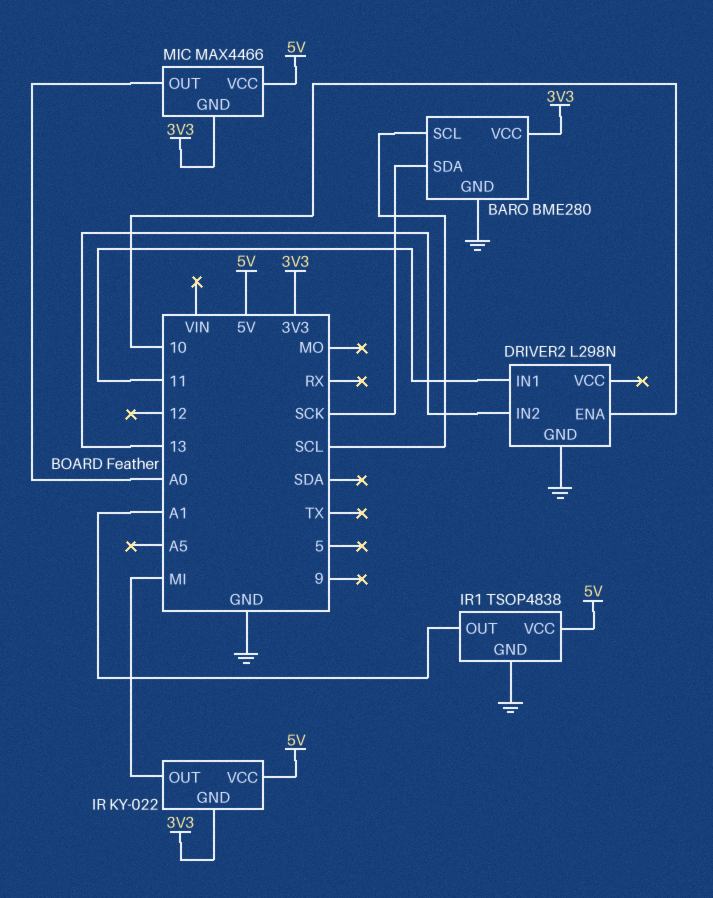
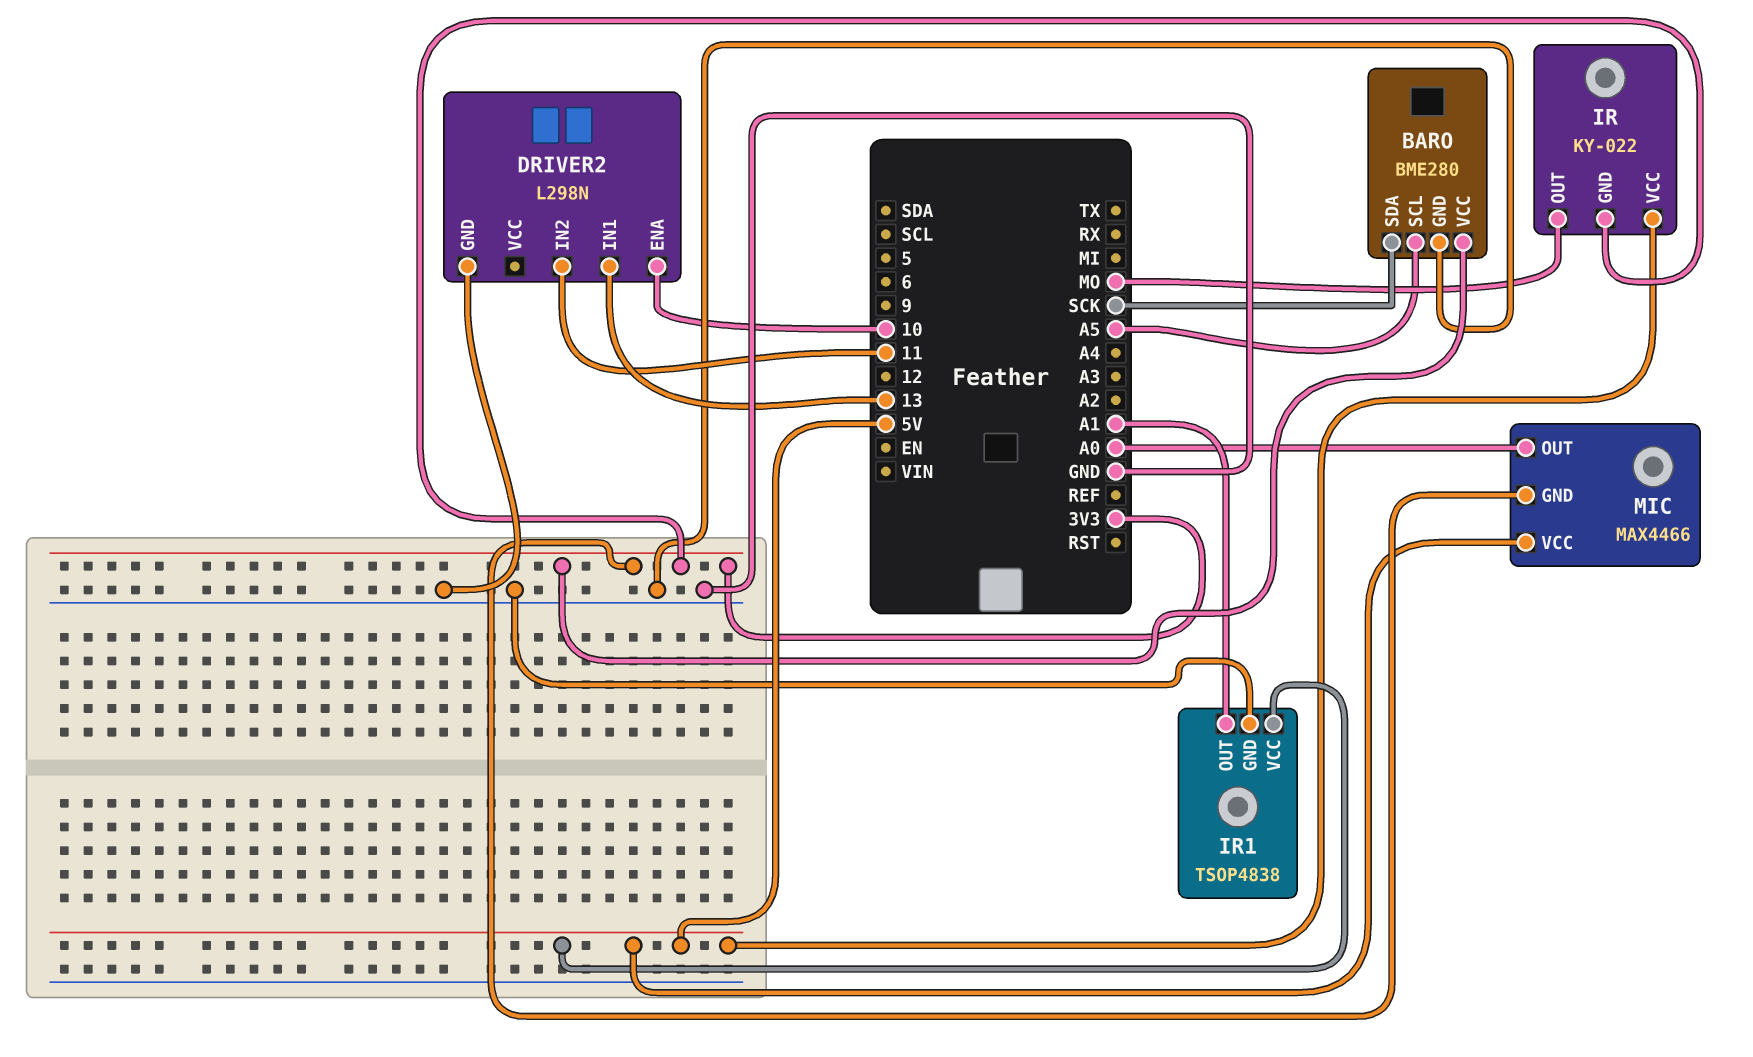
BARO pin SCL: SCL -> A5
DRIVER2 pin IN1: 11 -> 13
DRIVER2 pin IN2: 13 -> 11
IR pin OUT: MI -> MO

